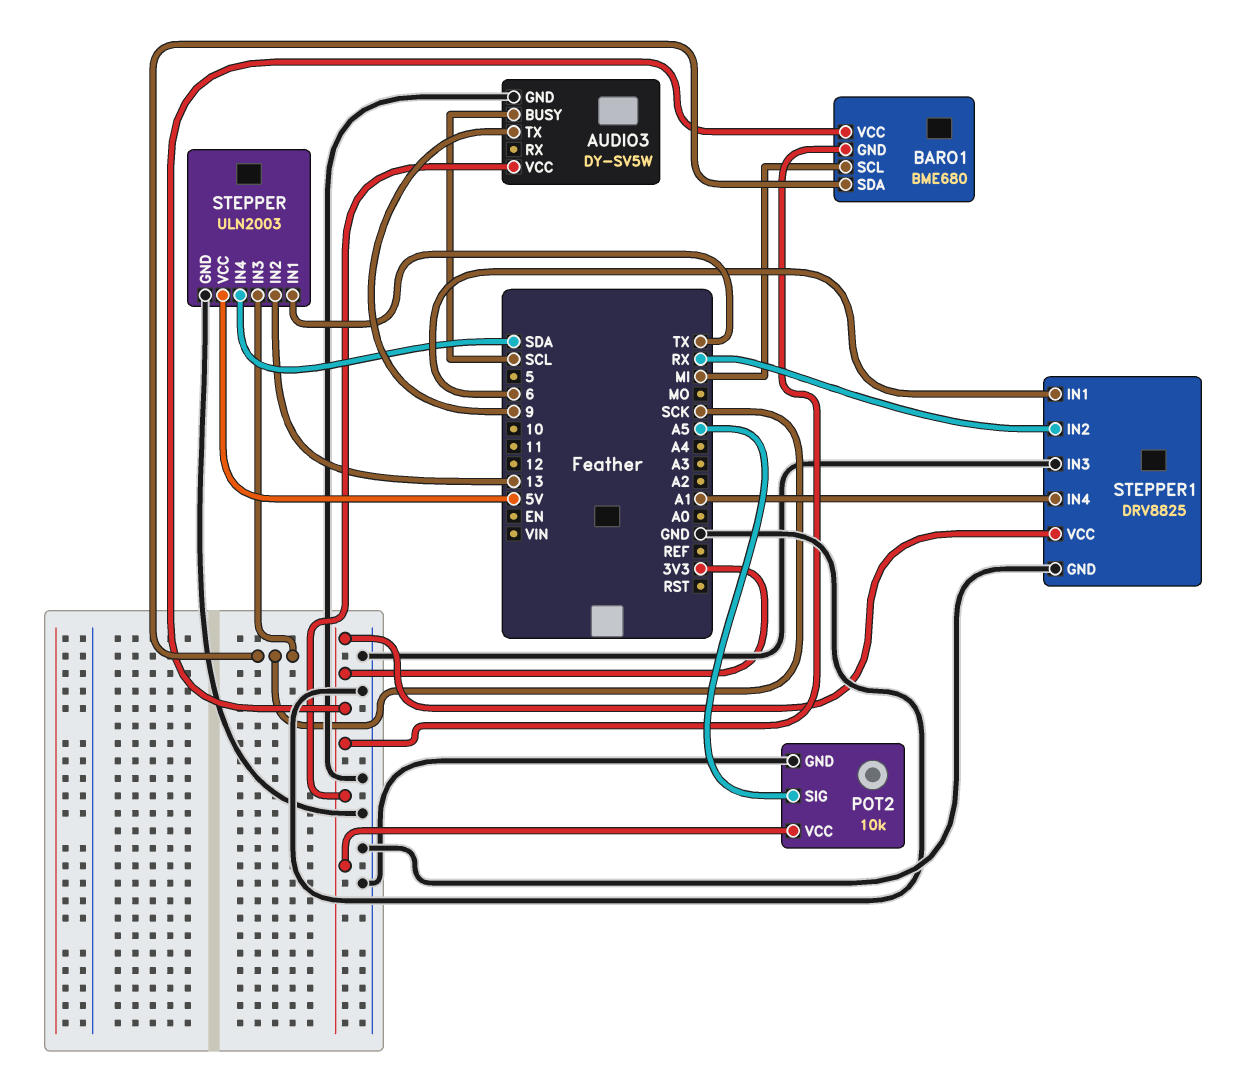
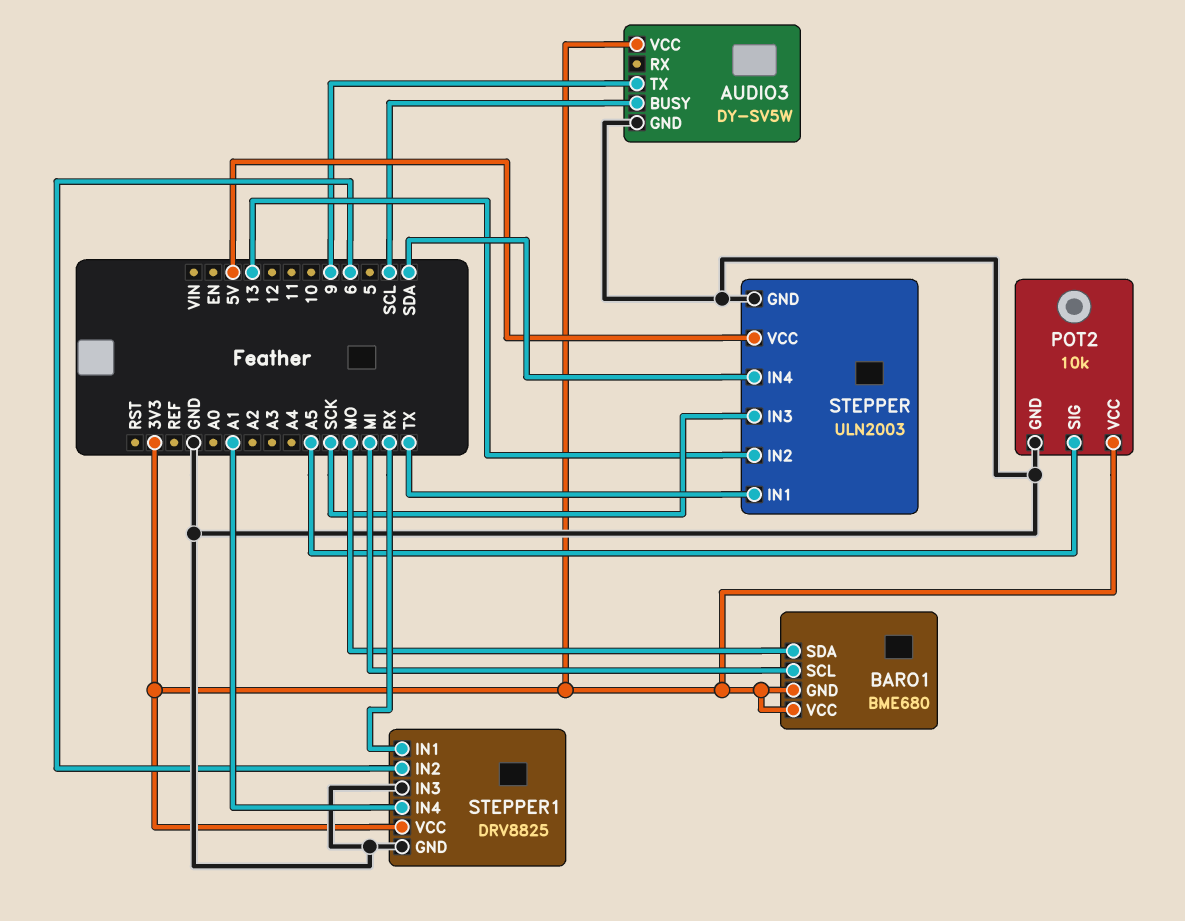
BARO1 pin SDA: SCK -> MO
STEPPER1 pin IN1: 6 -> RX
STEPPER1 pin IN2: RX -> 6

